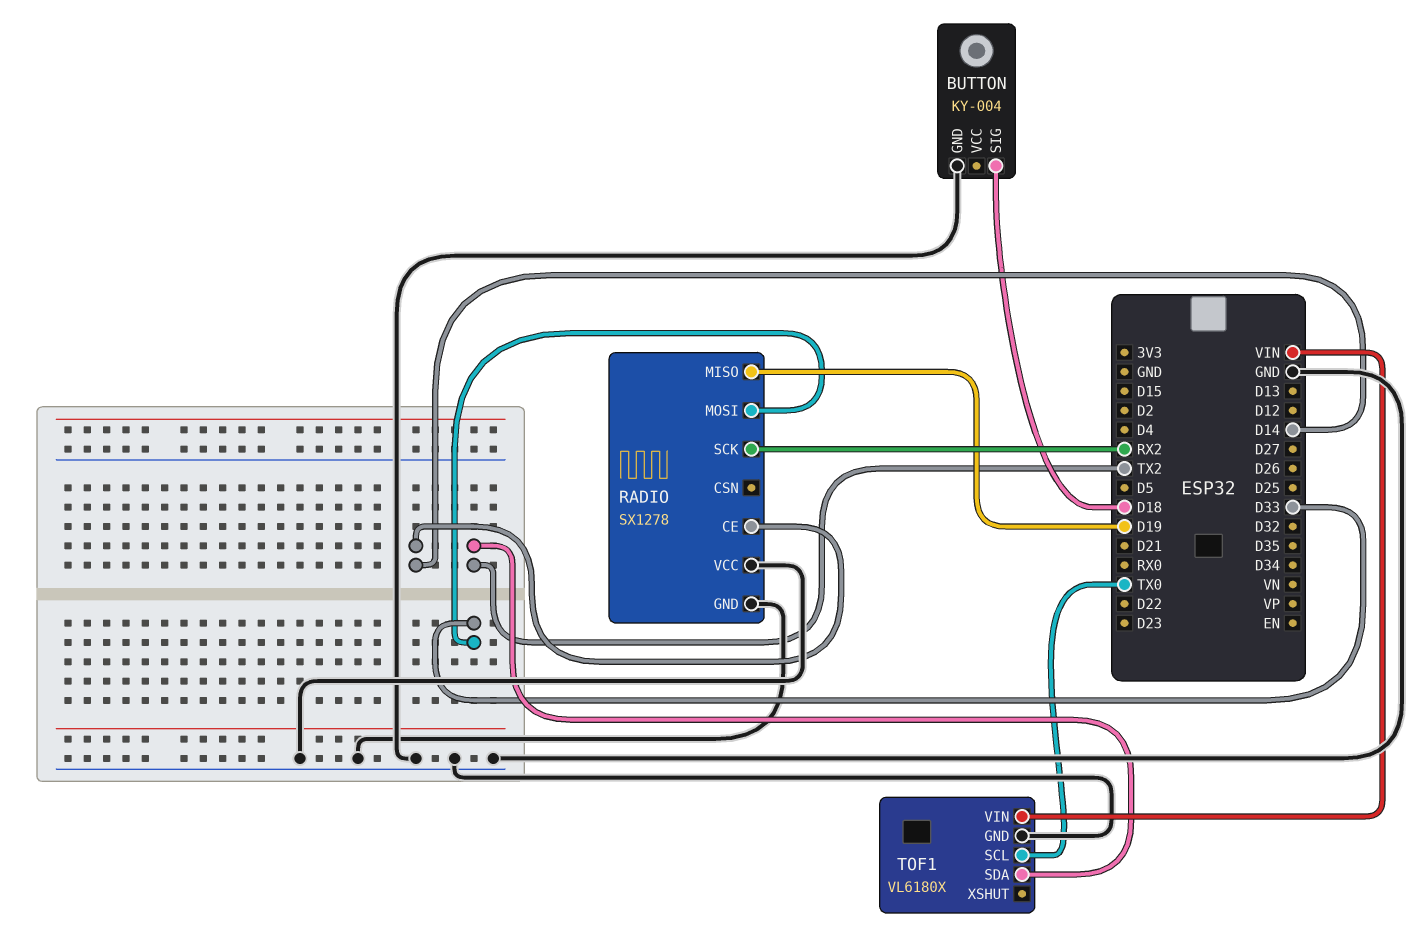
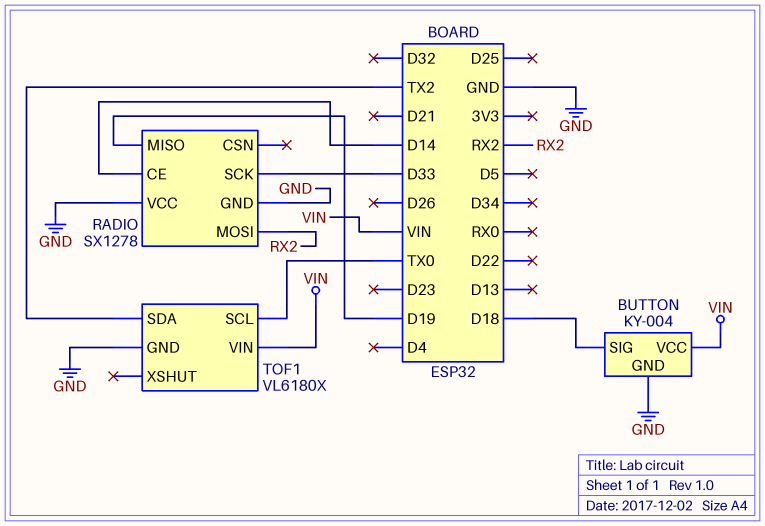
BUTTON pin VCC: none -> VIN
RADIO pin MOSI: D33 -> RX2
RADIO pin SCK: RX2 -> D33

